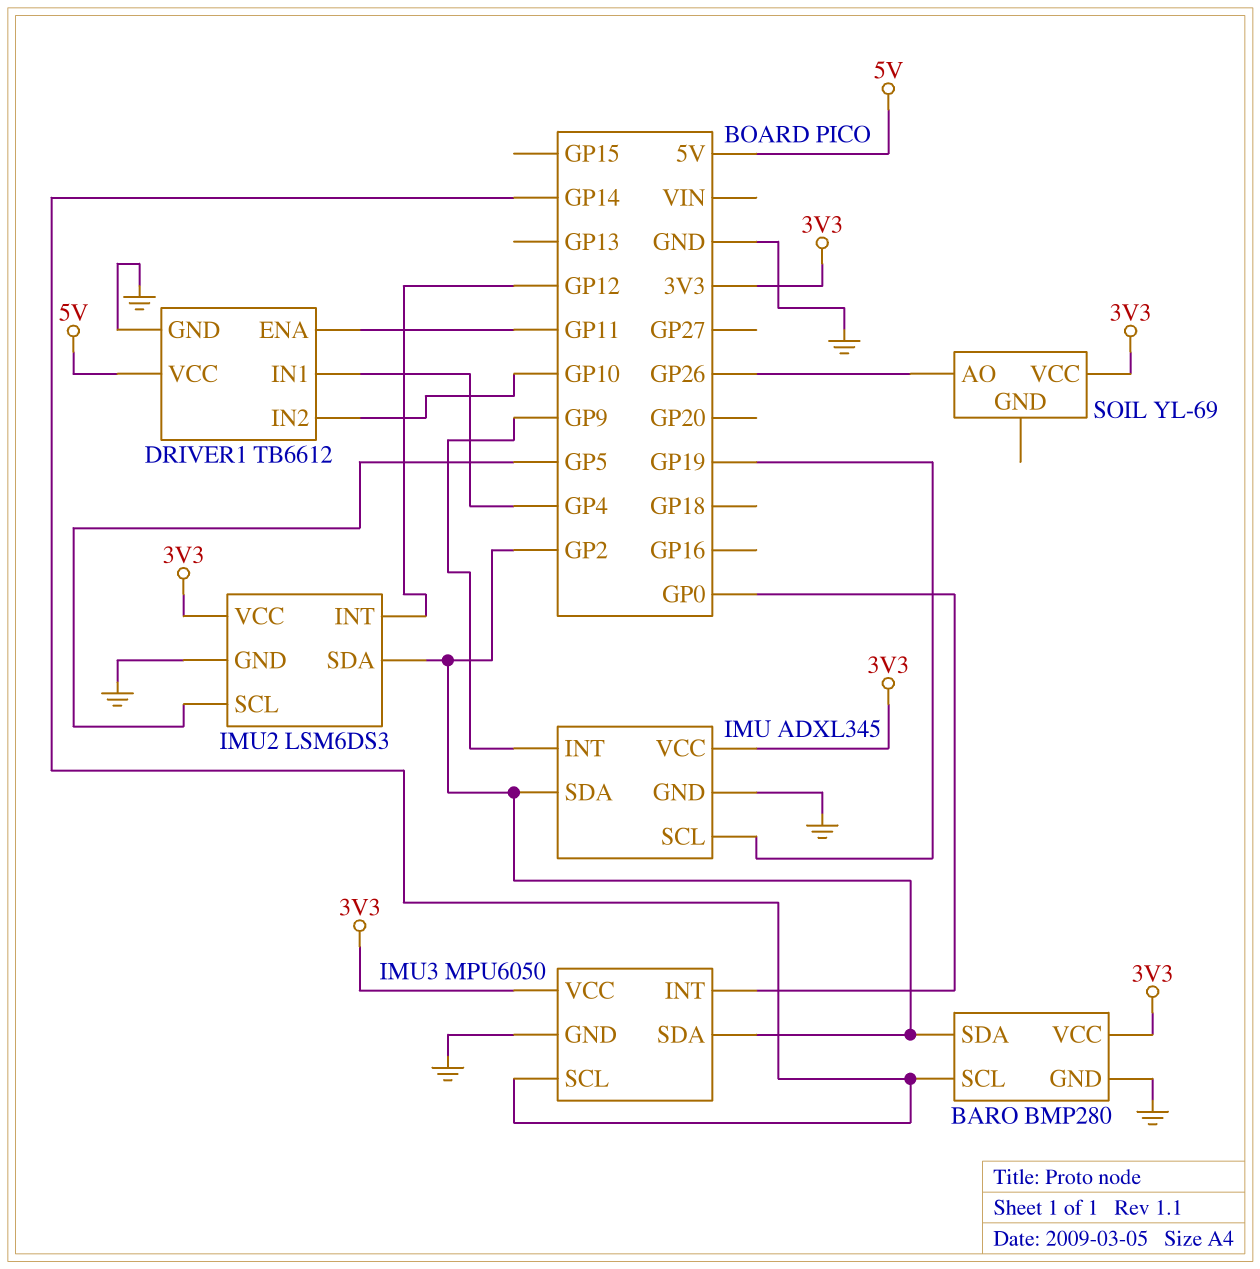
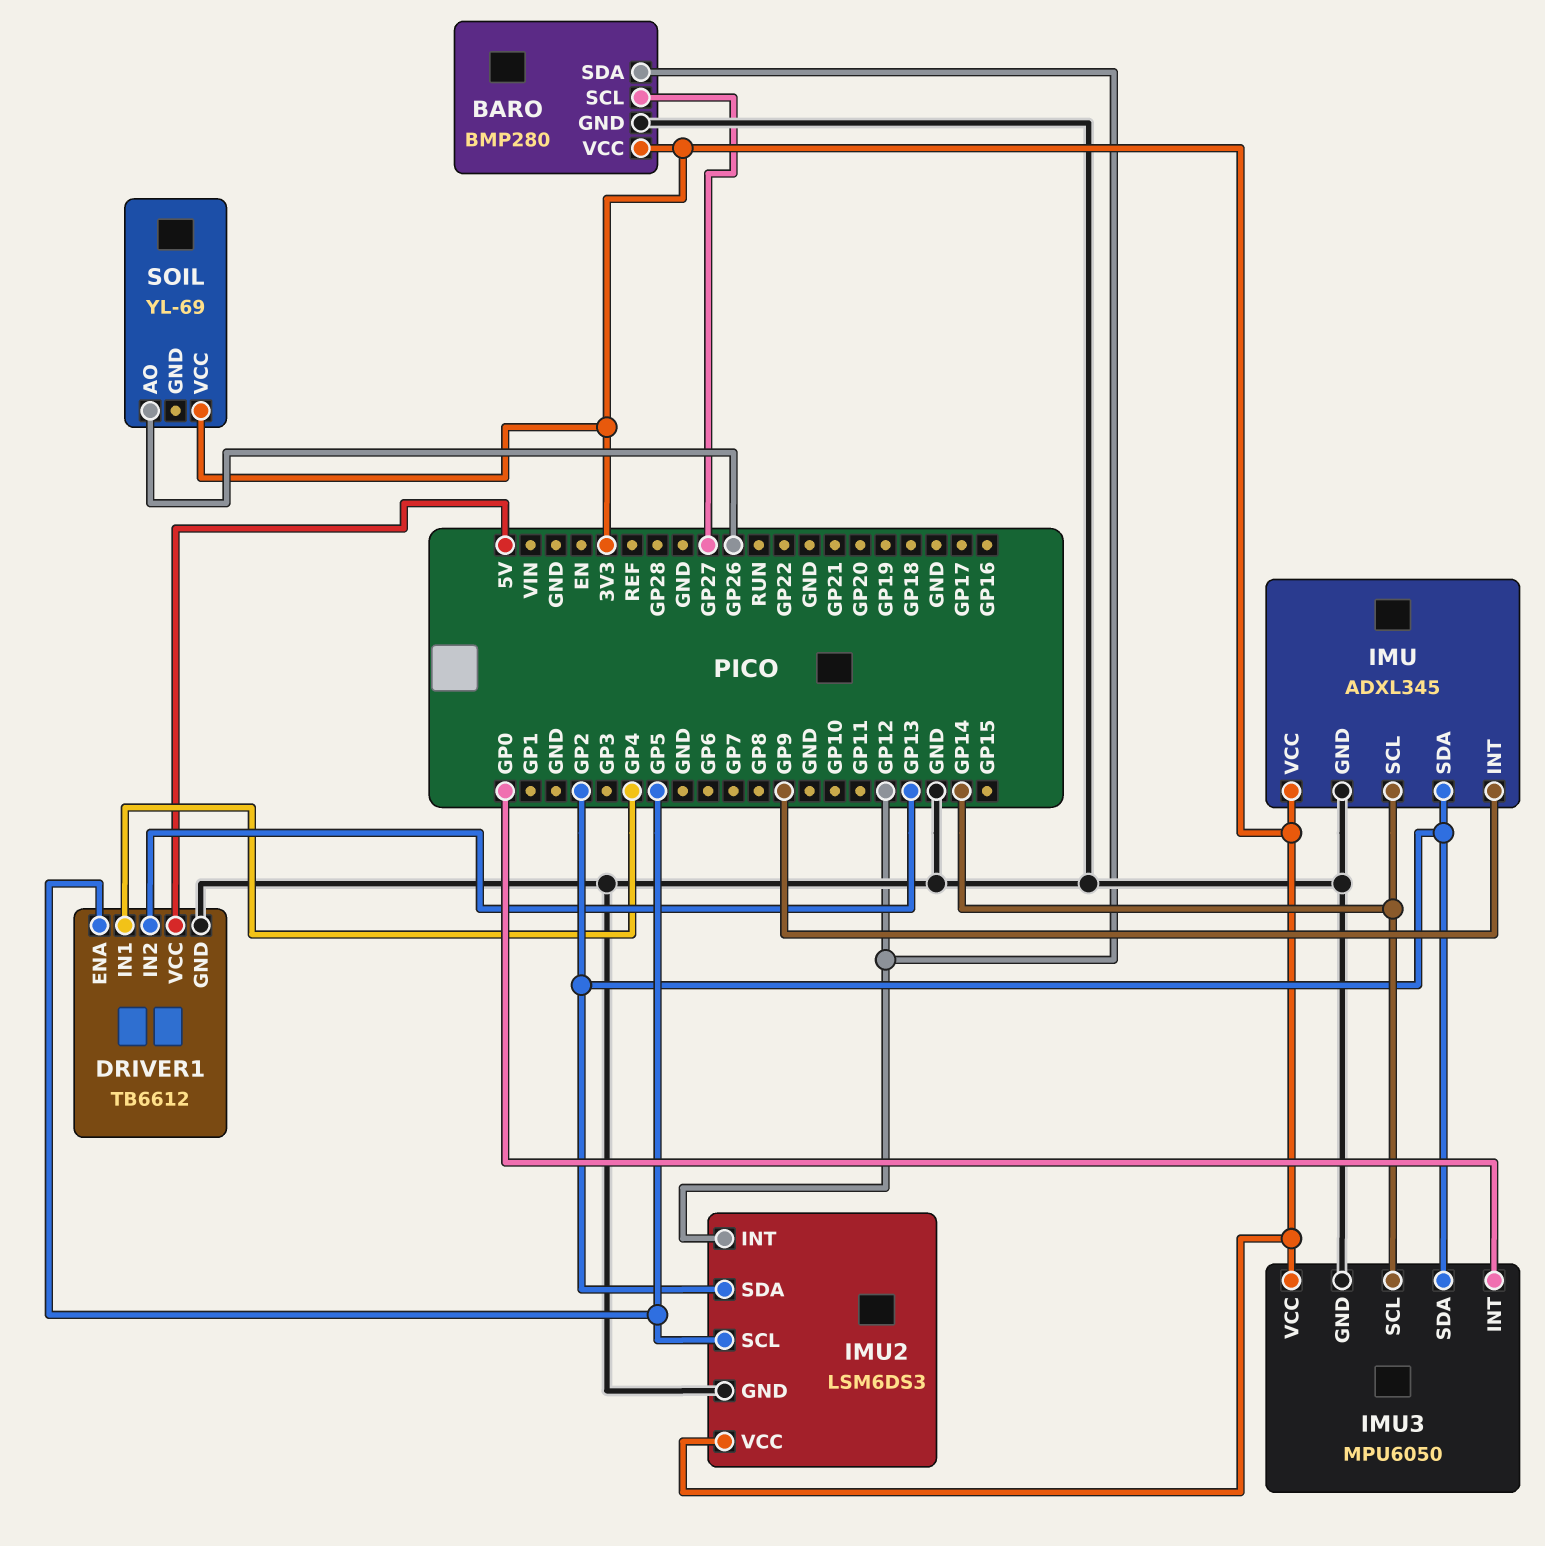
BARO pin SCL: GP14 -> GP27
BARO pin SDA: GP2 -> GP12
DRIVER1 pin ENA: GP11 -> GP5
DRIVER1 pin IN2: GP10 -> GP13
IMU pin SCL: GP19 -> GP14

